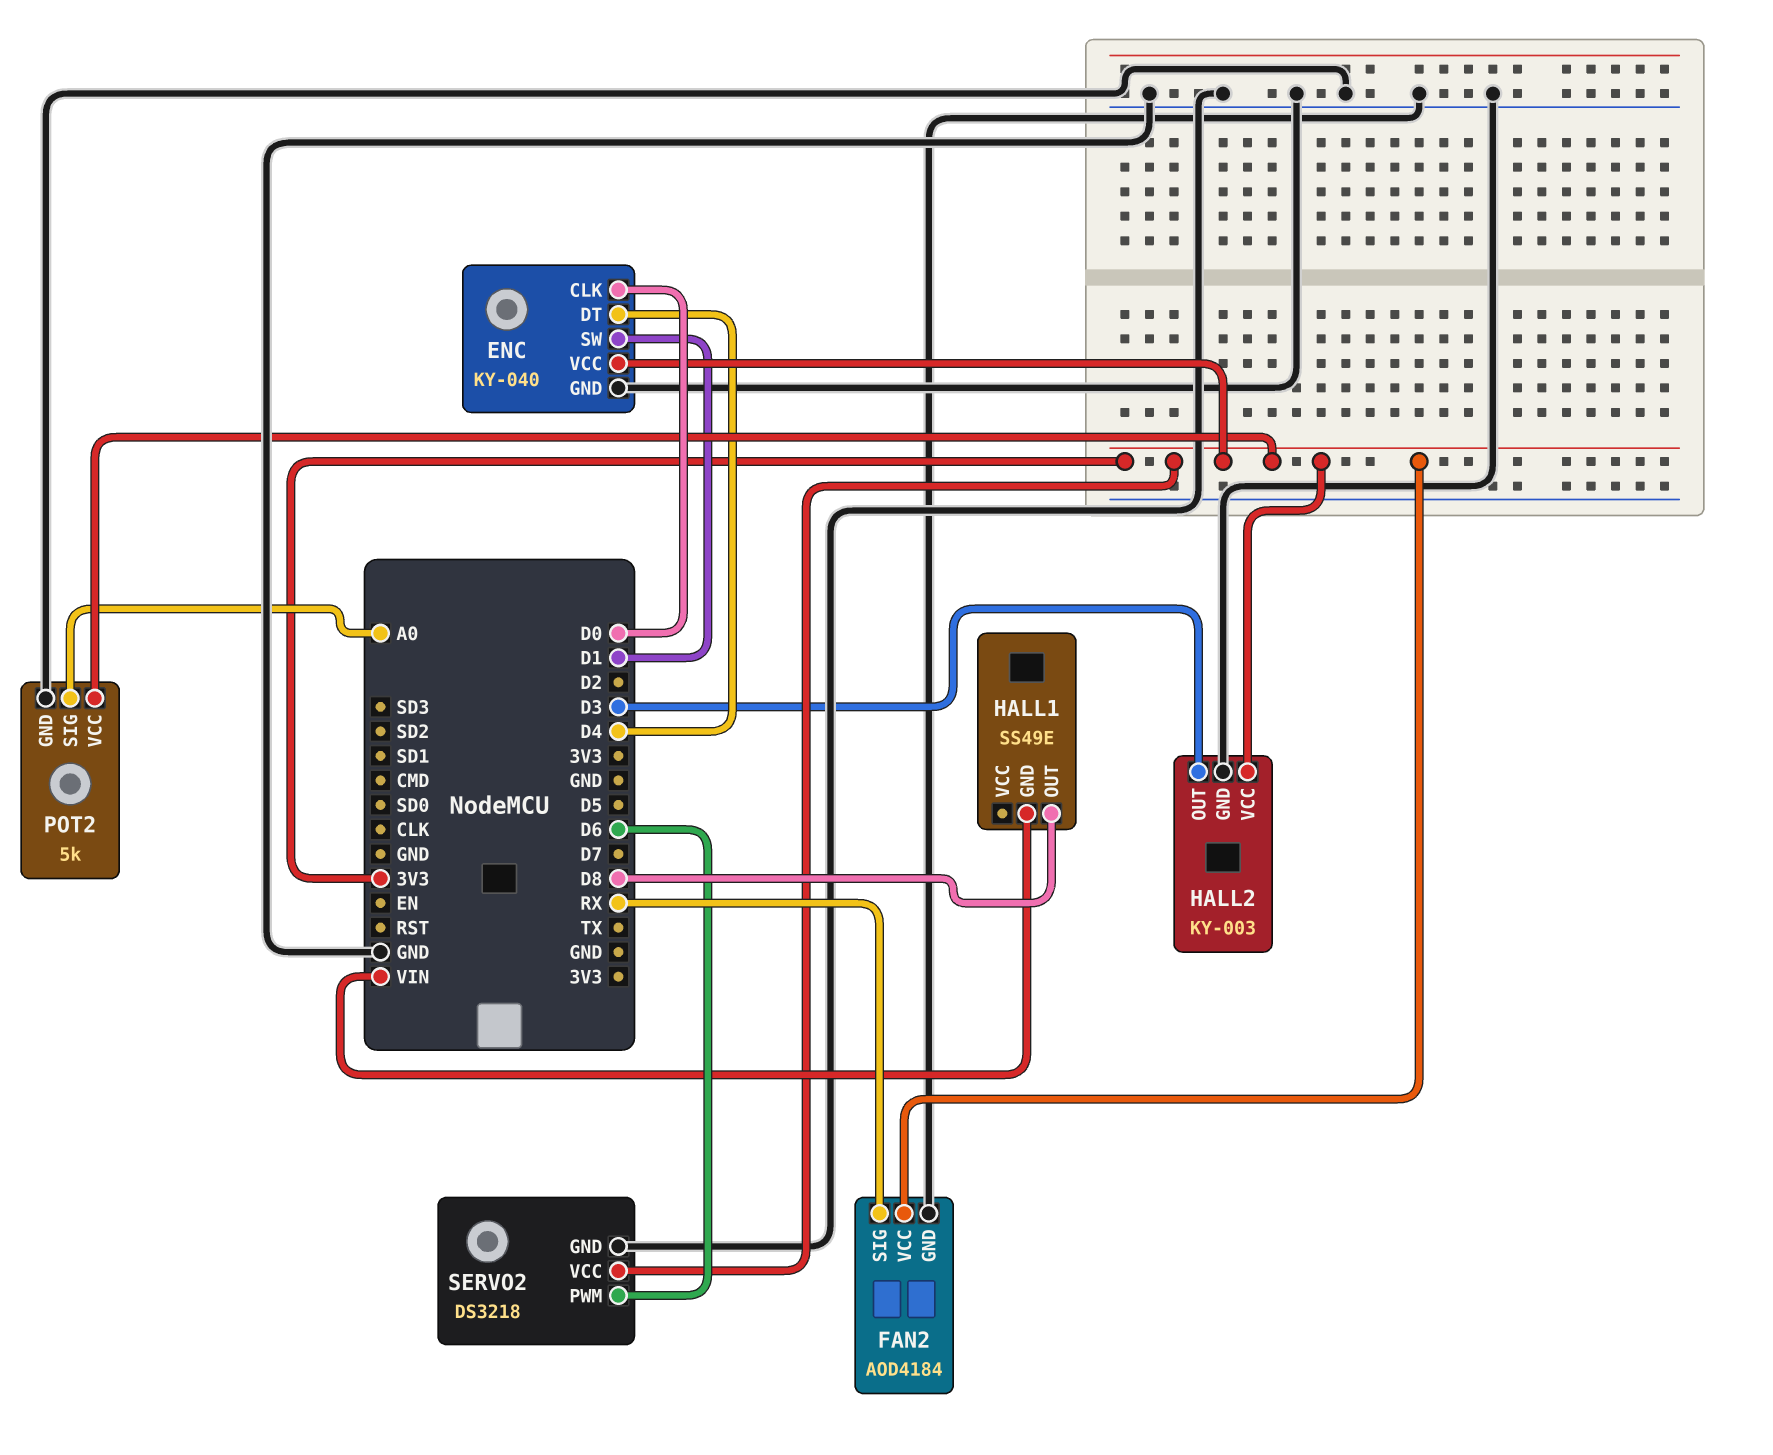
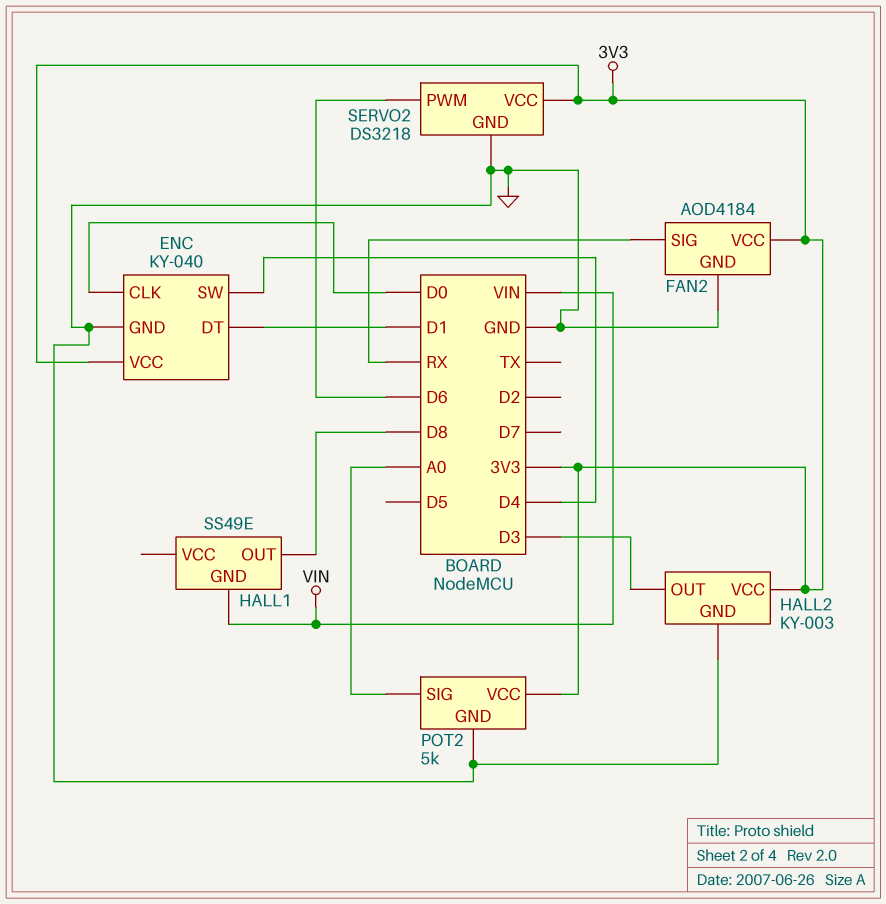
ENC pin DT: D4 -> D1
ENC pin SW: D1 -> D4

